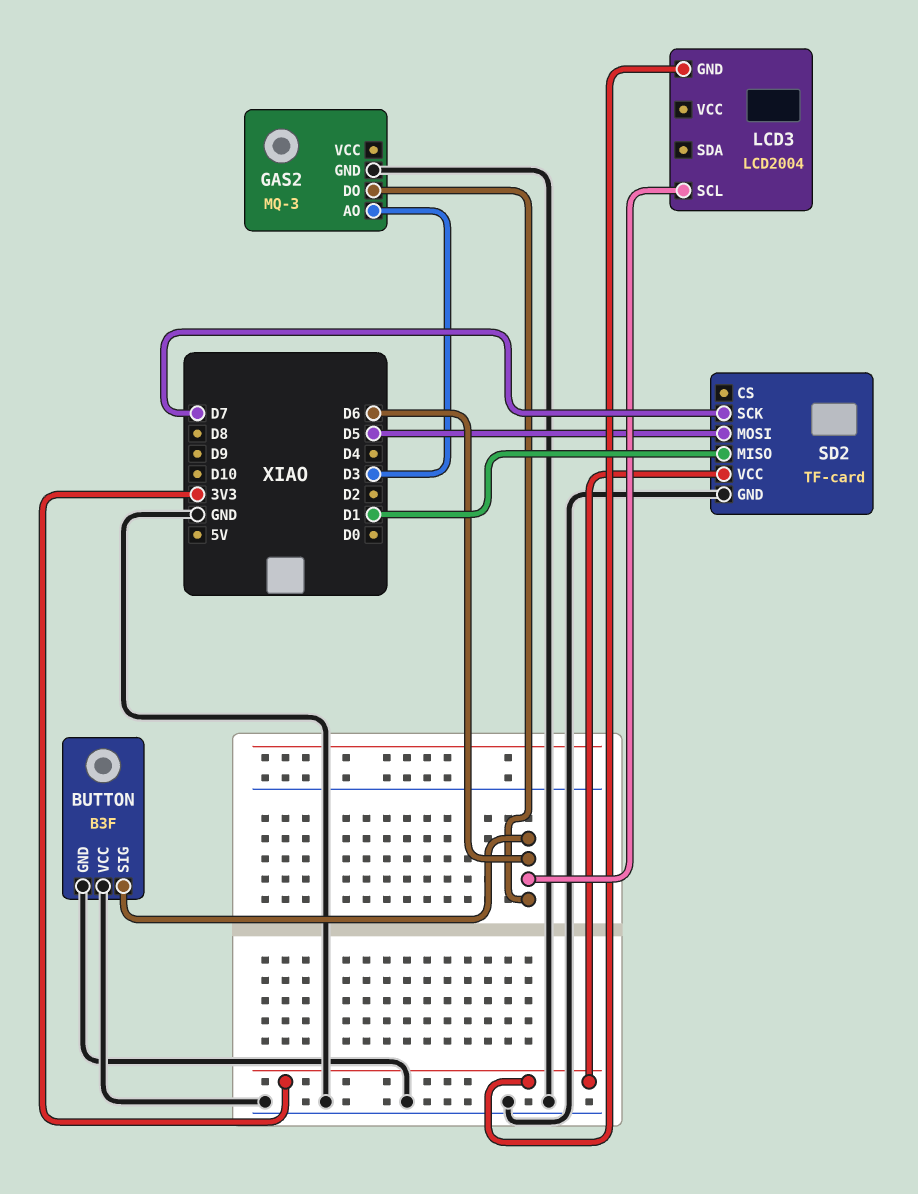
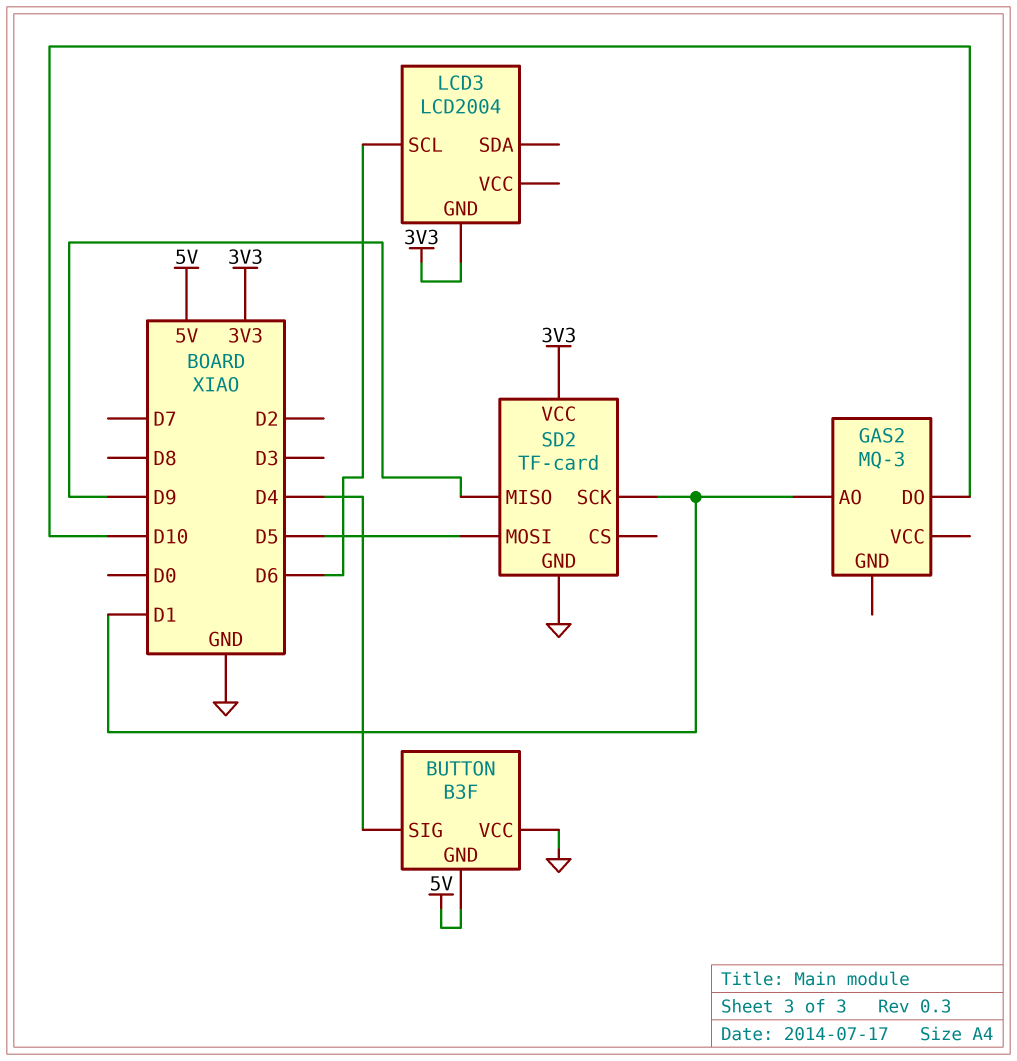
BUTTON pin GND: GND -> 5V
BUTTON pin SIG: D6 -> D4
GAS2 pin AO: D3 -> D1
GAS2 pin DO: D6 -> D10
GAS2 pin GND: GND -> none
SD2 pin MISO: D1 -> D9
SD2 pin SCK: D7 -> D1

